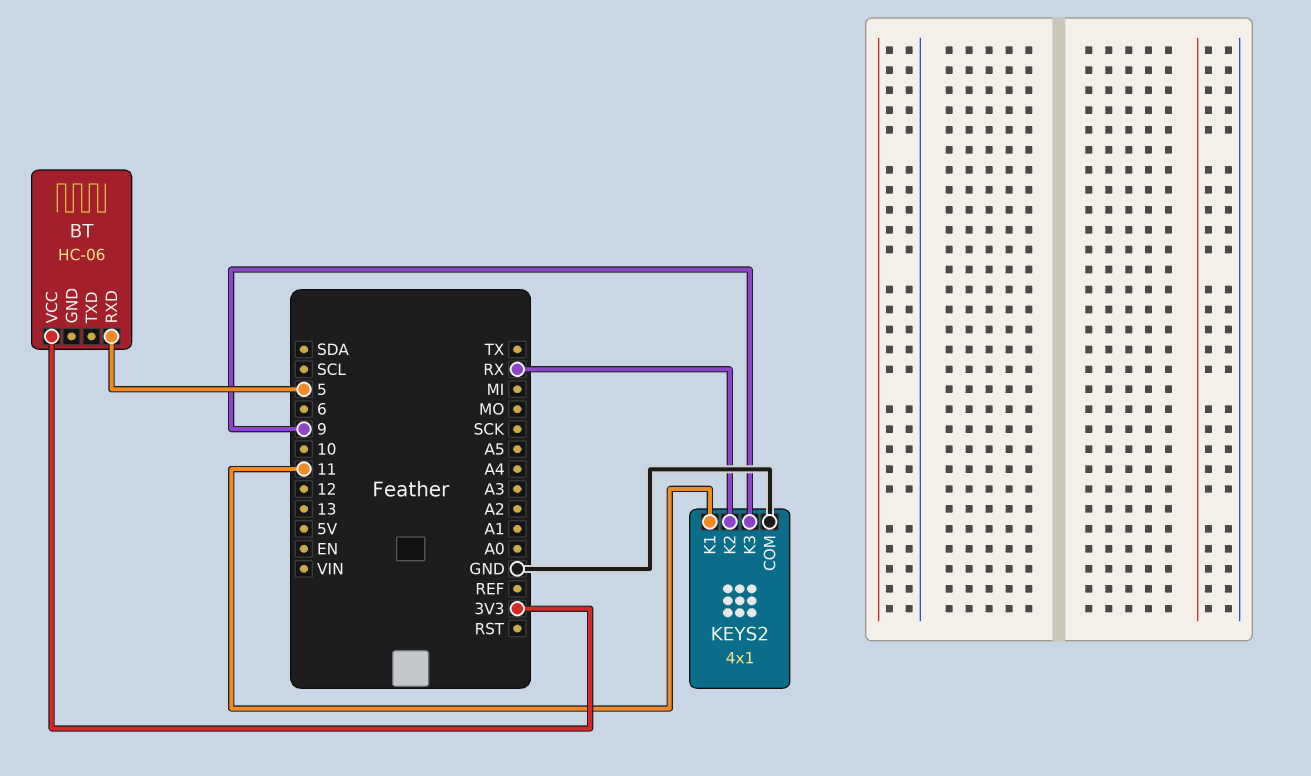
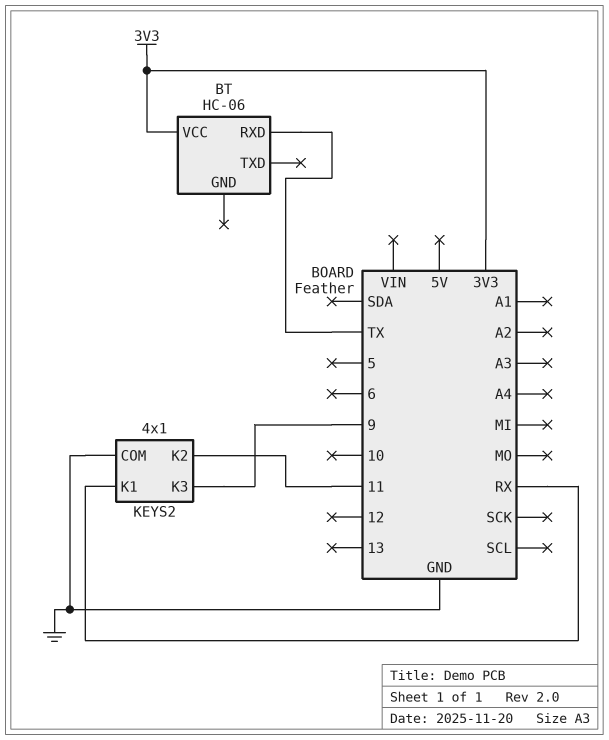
BT pin RXD: 5 -> TX
KEYS2 pin K1: 11 -> RX
KEYS2 pin K2: RX -> 11

